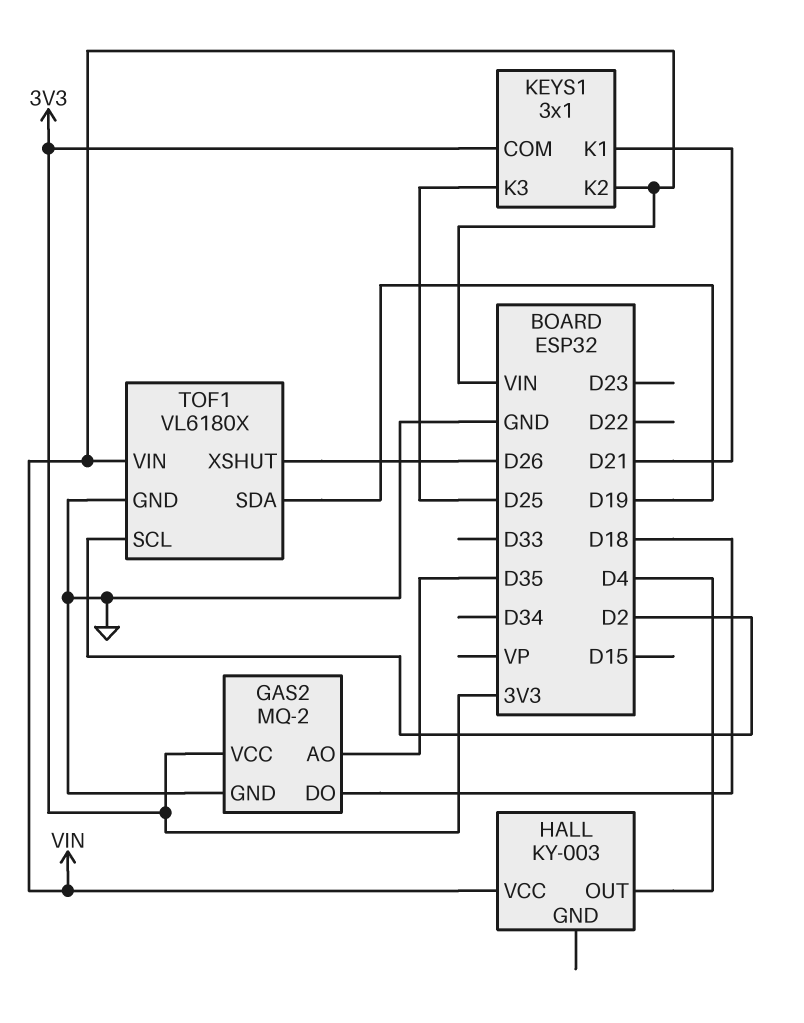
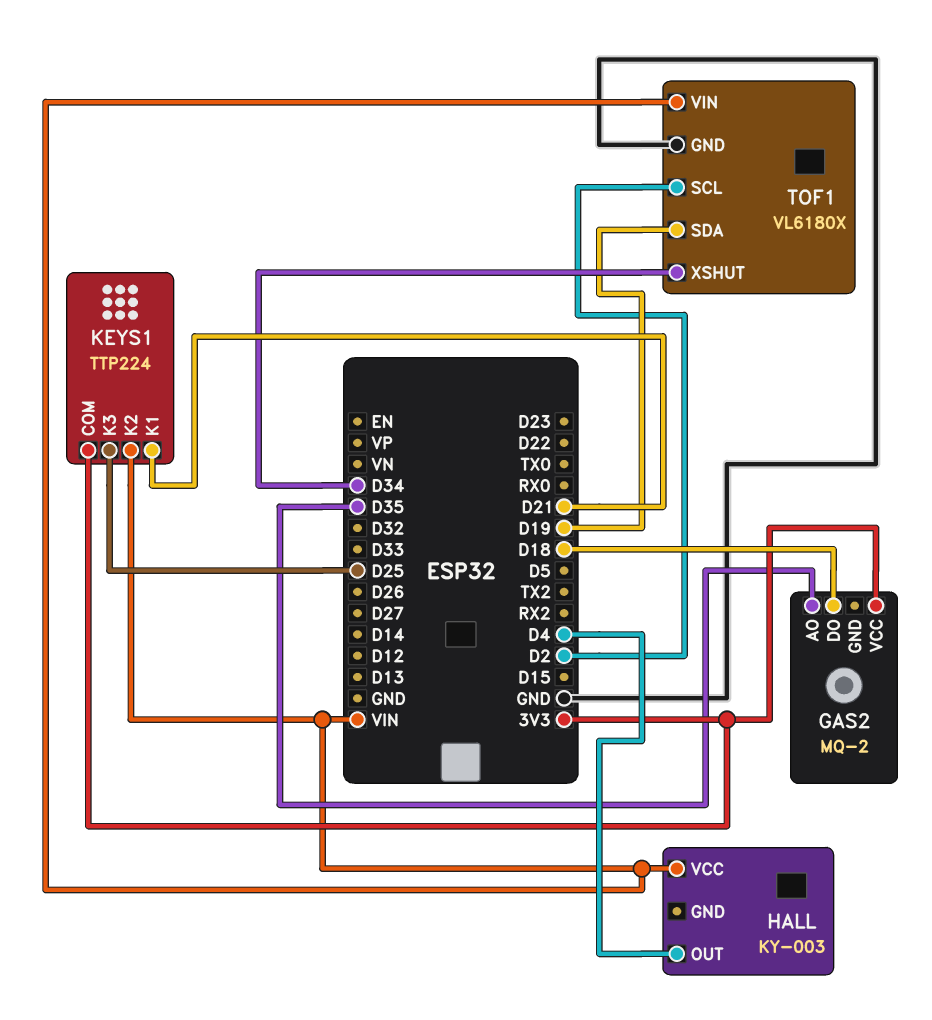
GAS2 pin GND: GND -> none
KEYS1: 3x1 -> TTP224
TOF1 pin XSHUT: D26 -> D34

